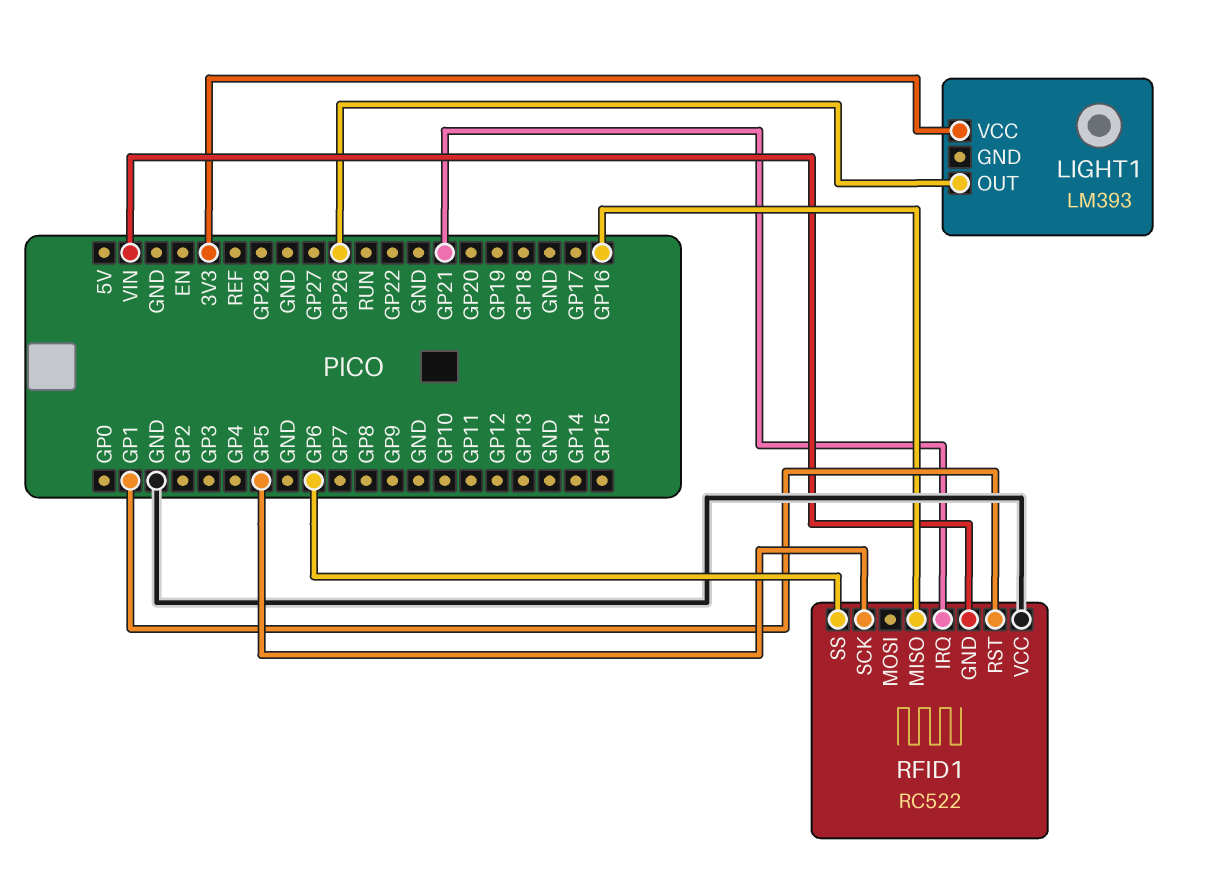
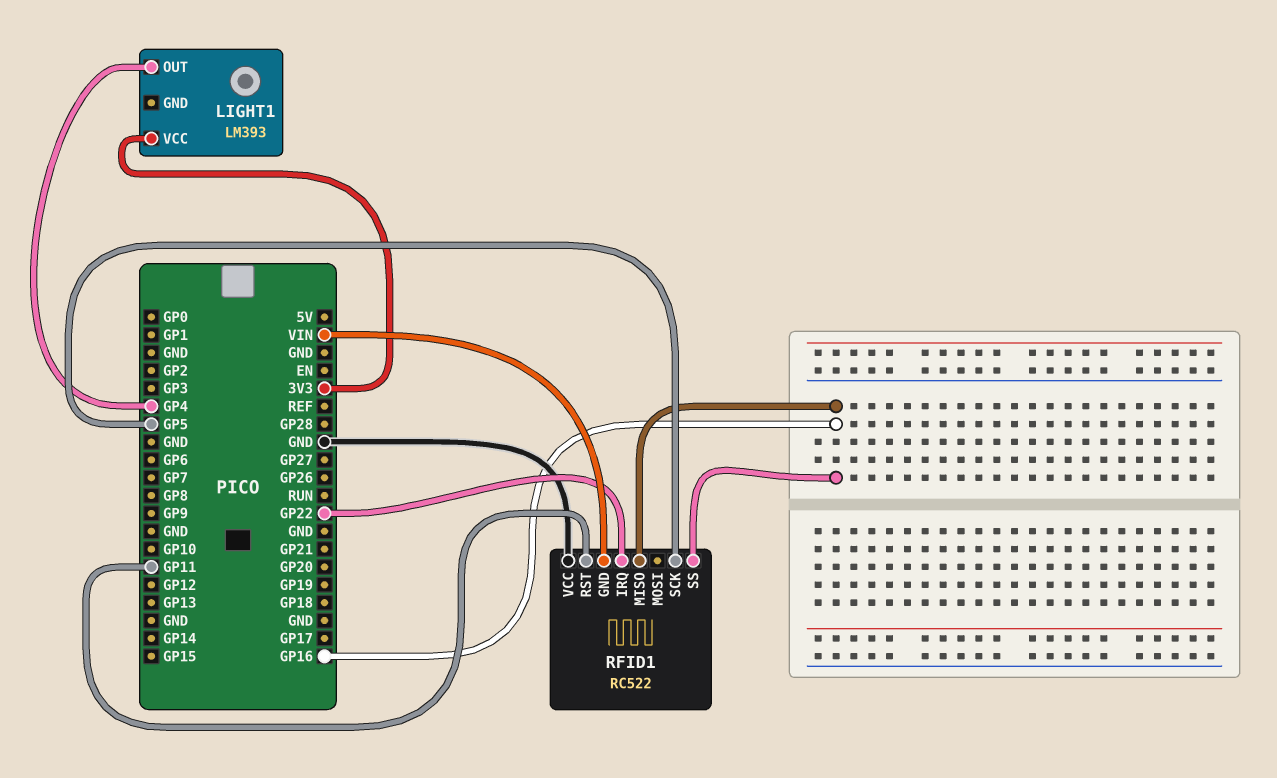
LIGHT1 pin OUT: GP26 -> GP4
RFID1 pin IRQ: GP21 -> GP22
RFID1 pin RST: GP1 -> GP11
RFID1 pin SS: GP6 -> GP16

